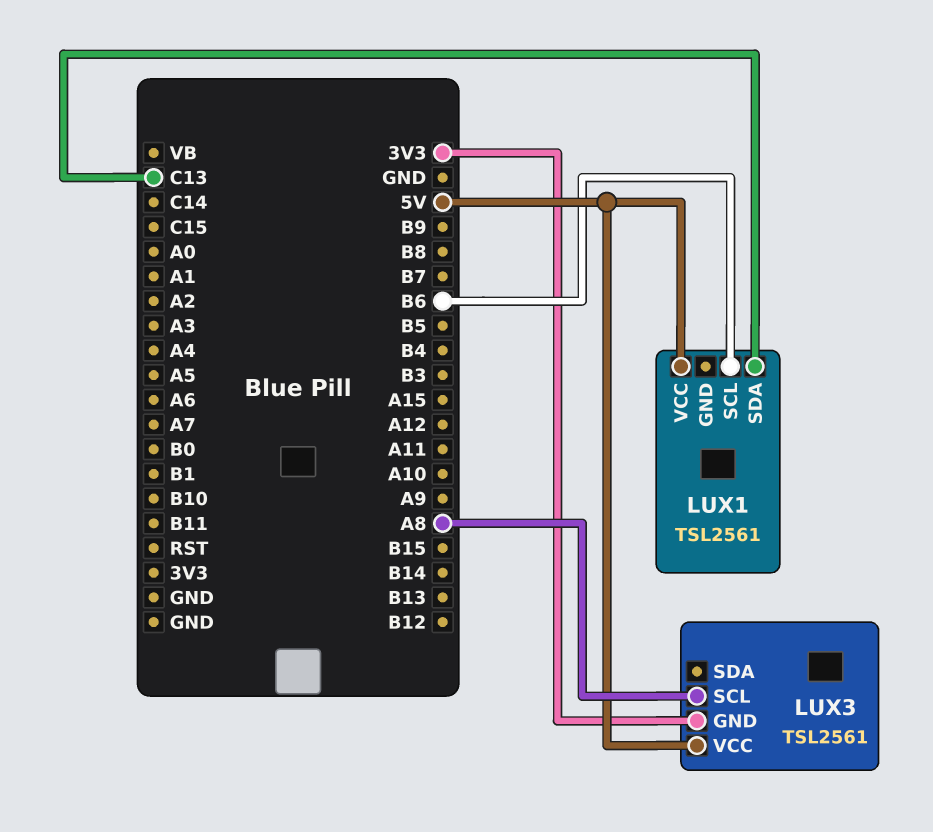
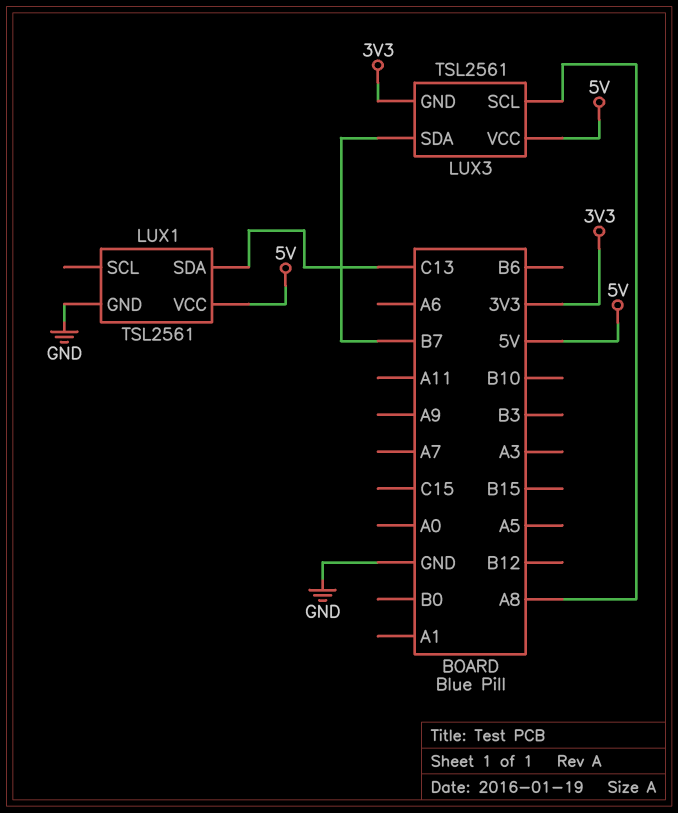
LUX1 pin GND: none -> GND
LUX1 pin SCL: B6 -> none
LUX3 pin SDA: none -> B7

